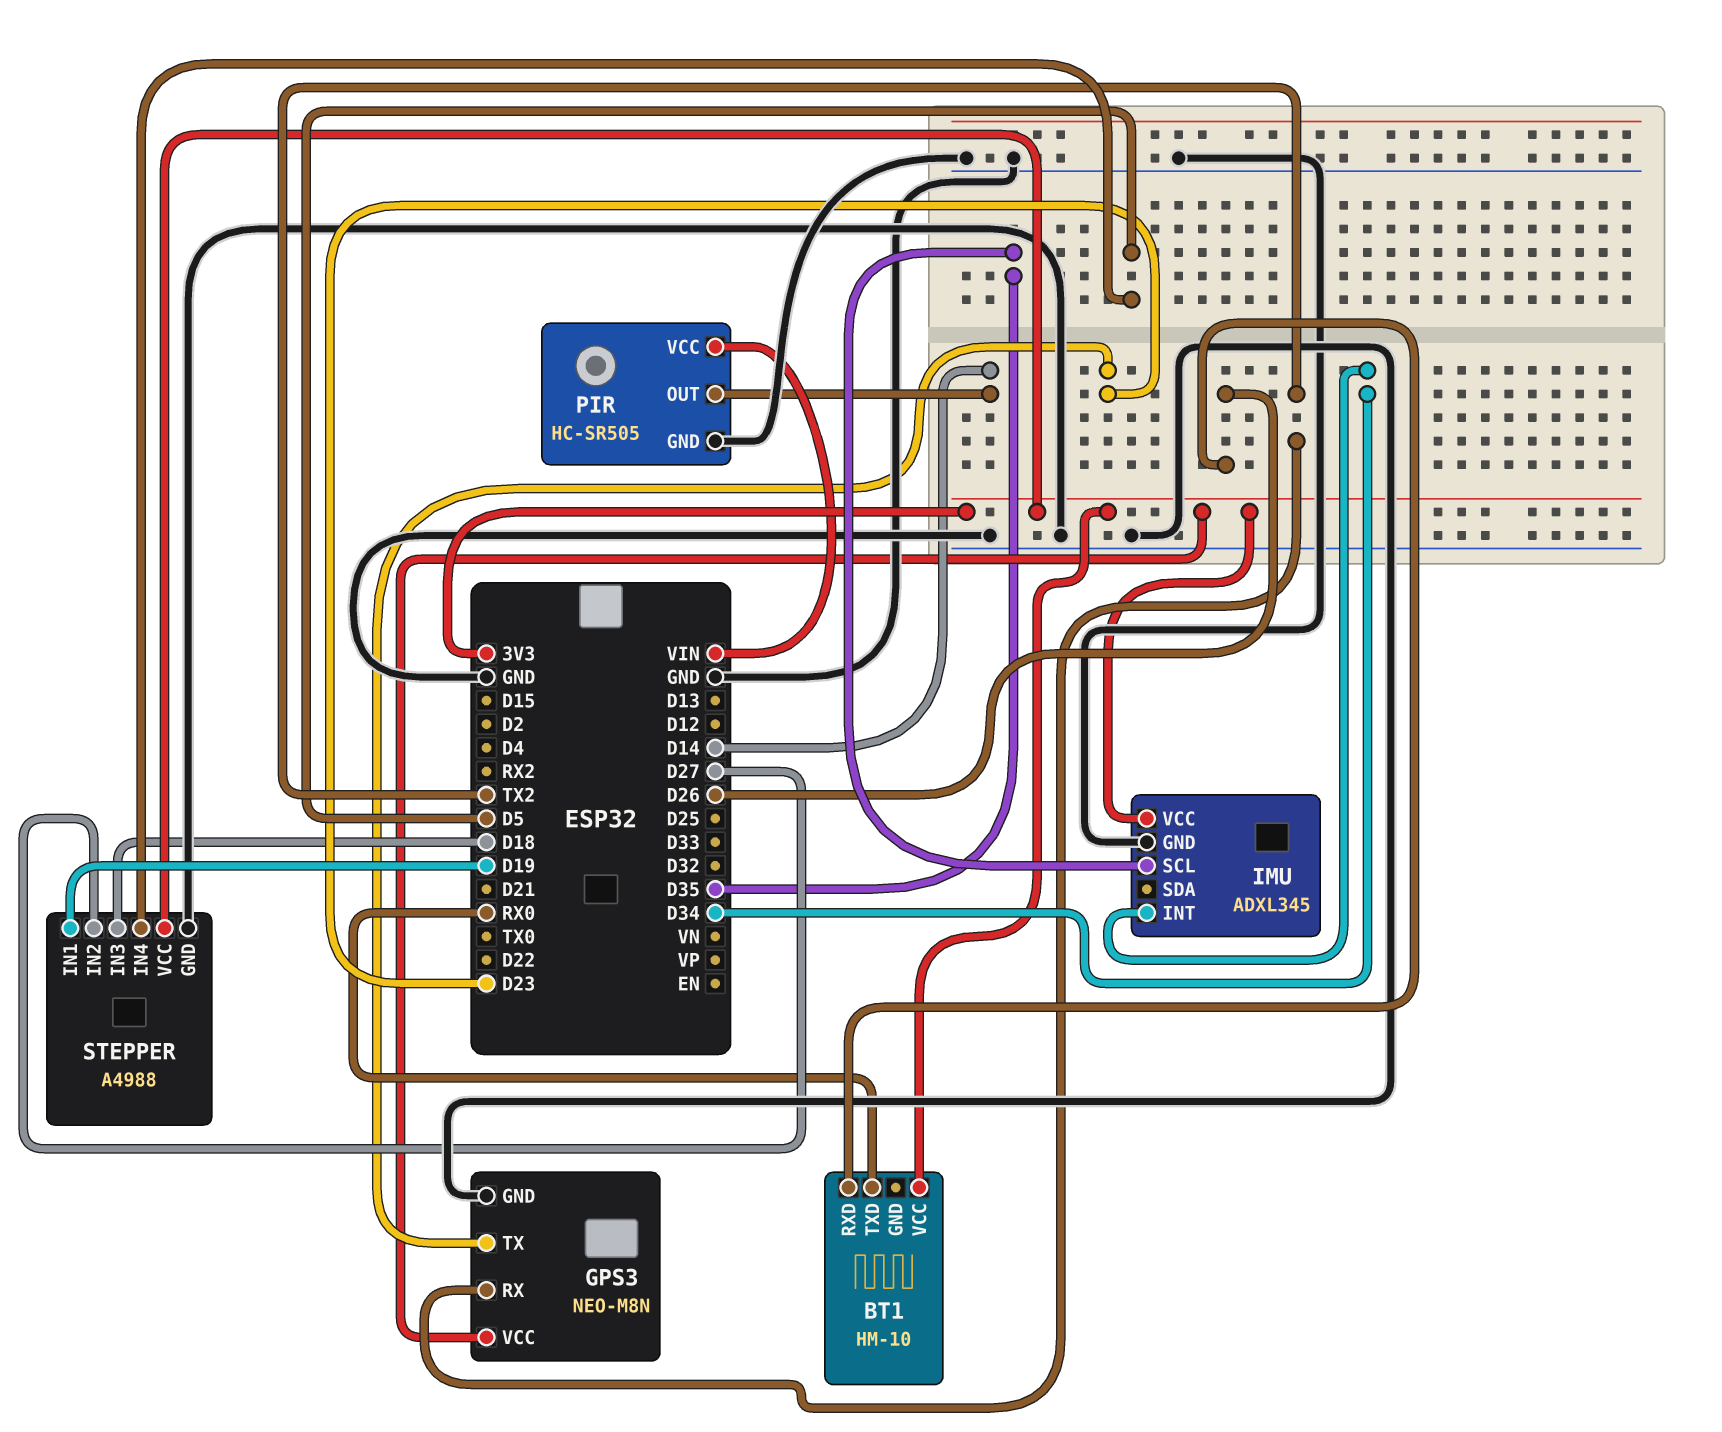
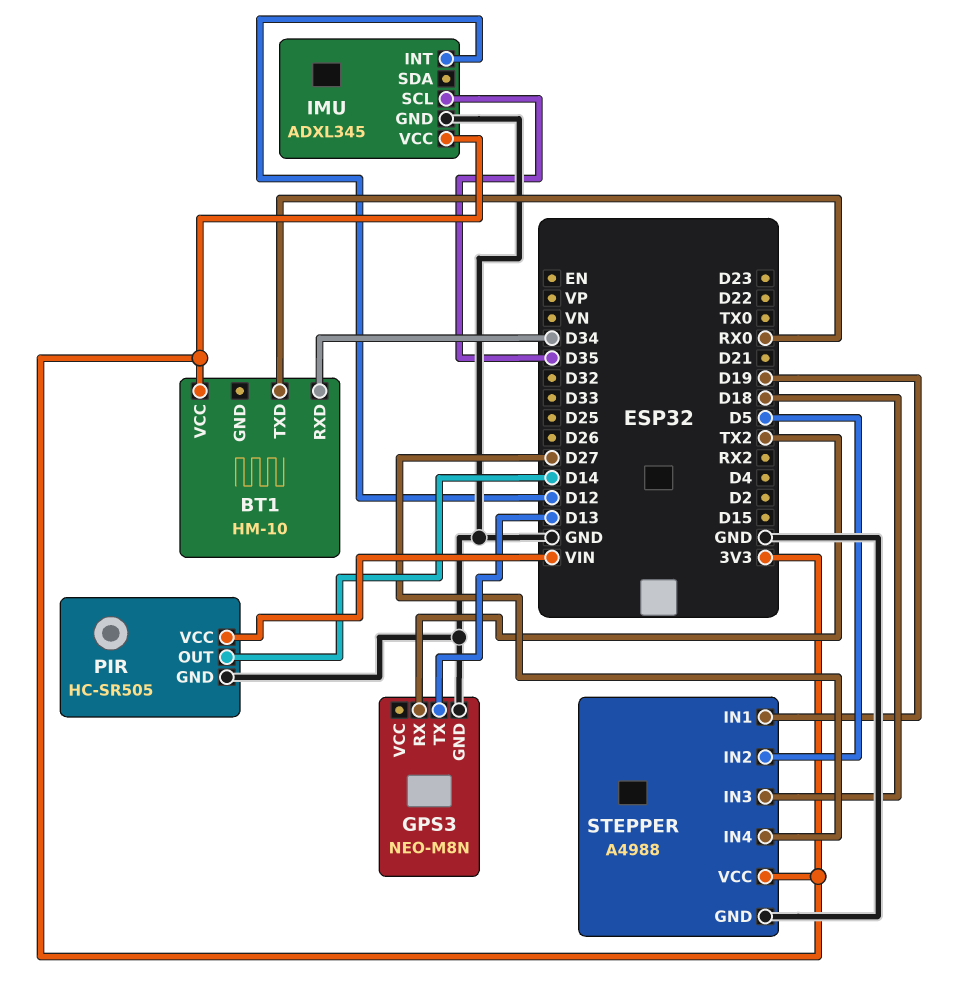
BT1 pin RXD: D26 -> D34
GPS3 pin TX: D23 -> D13
GPS3 pin VCC: 3V3 -> none
IMU pin INT: D34 -> D12
STEPPER pin IN2: D27 -> D5
STEPPER pin IN4: D5 -> D27

